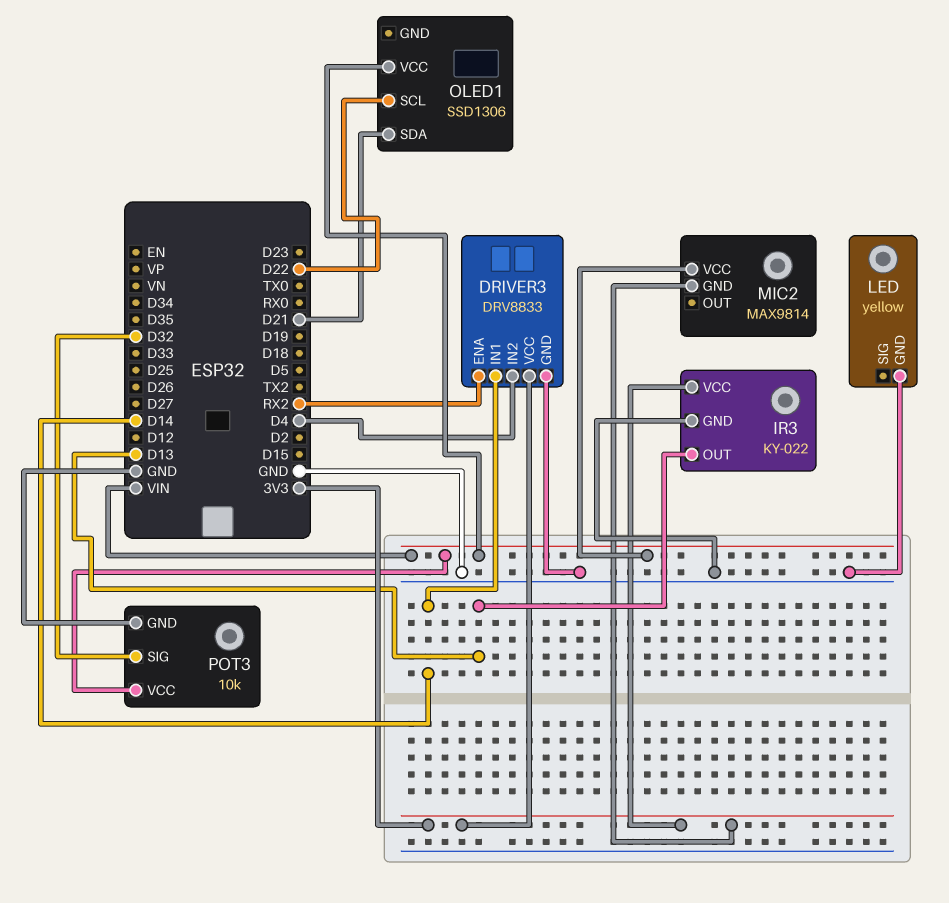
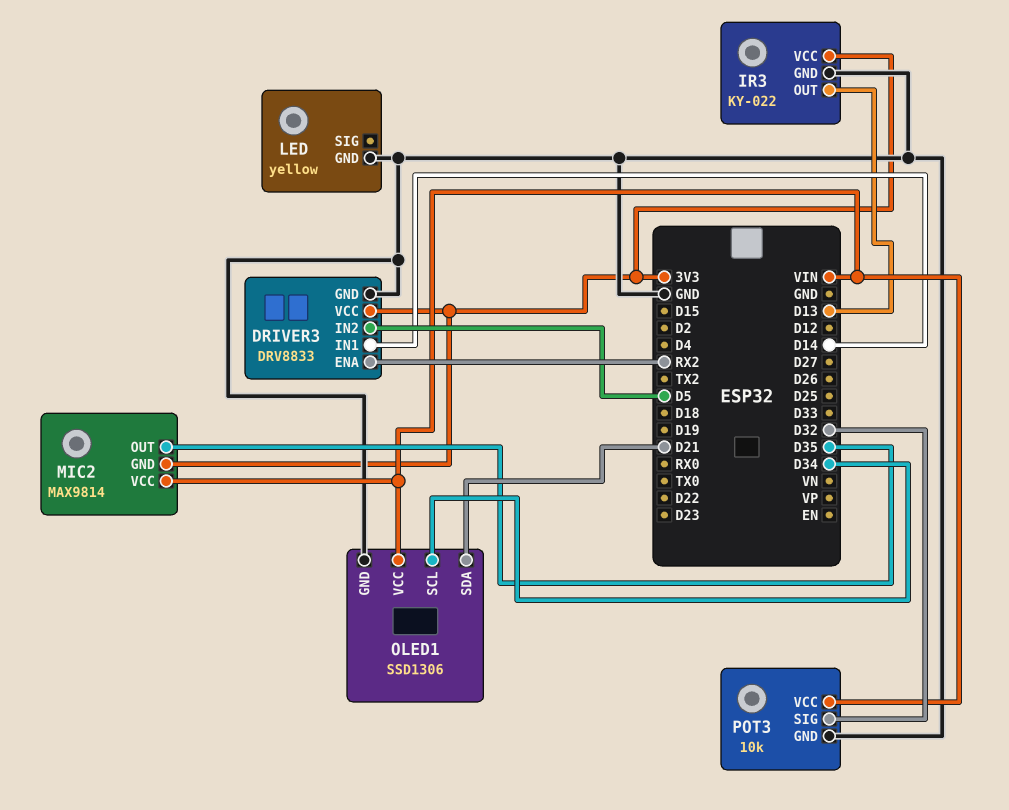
DRIVER3 pin IN2: D4 -> D5
MIC2 pin OUT: none -> D35
OLED1 pin GND: none -> GND
OLED1 pin SCL: D22 -> D34

